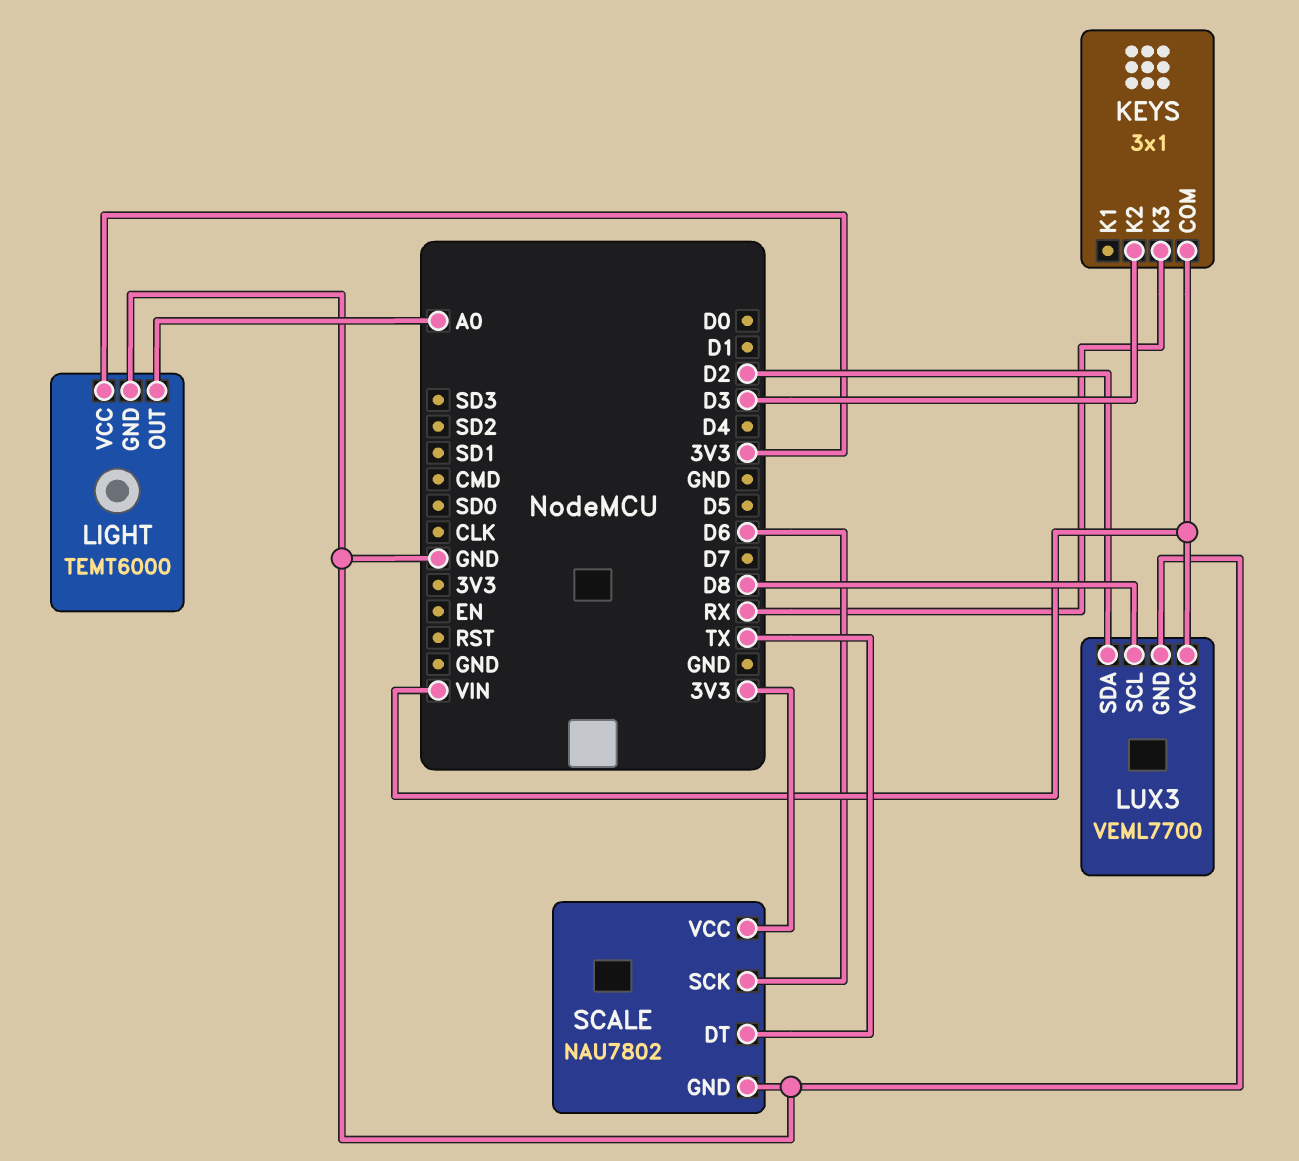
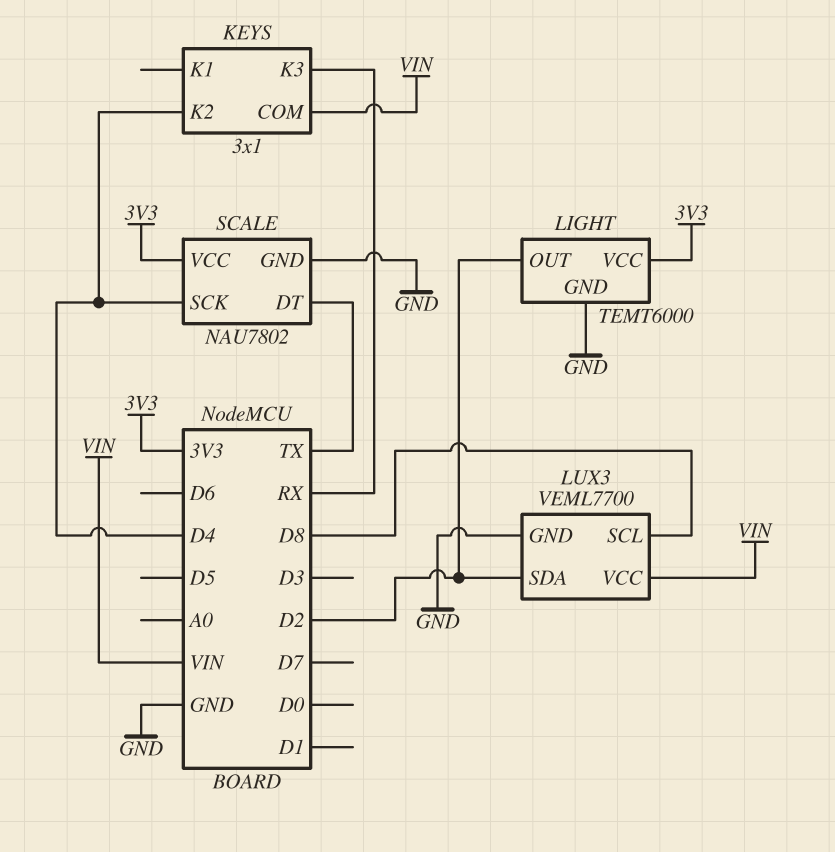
KEYS pin K2: D3 -> D4
LIGHT pin OUT: A0 -> D2
SCALE pin SCK: D6 -> D4

